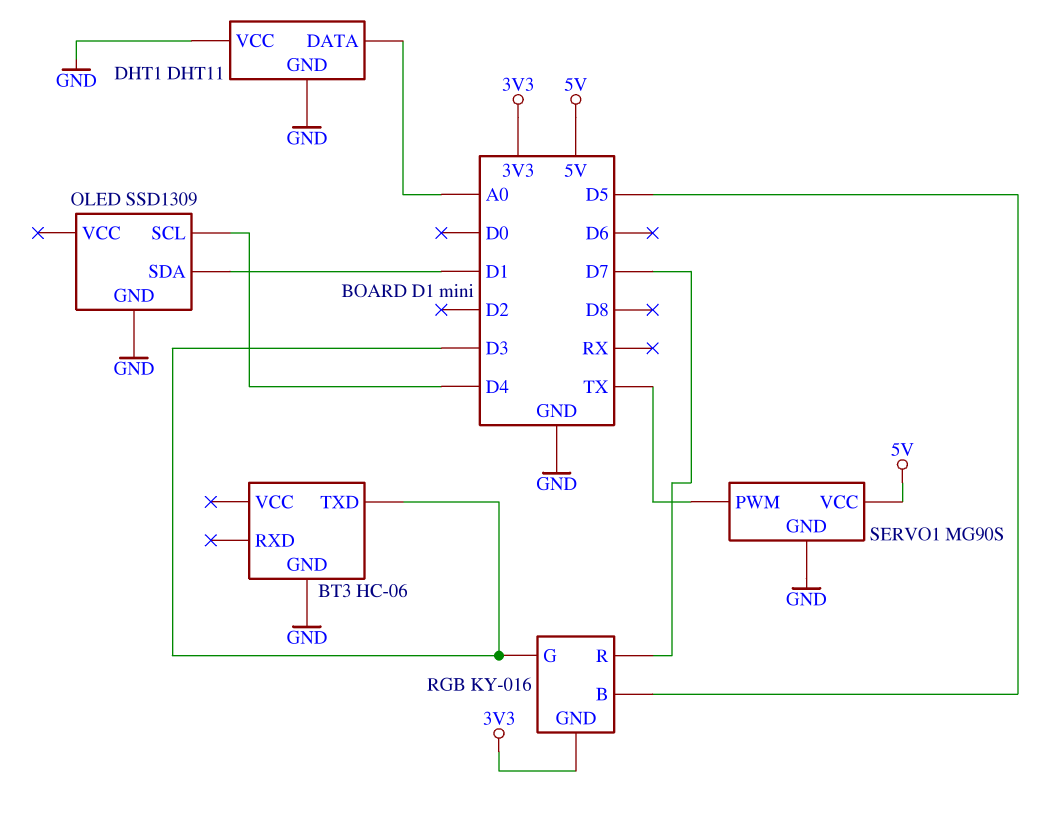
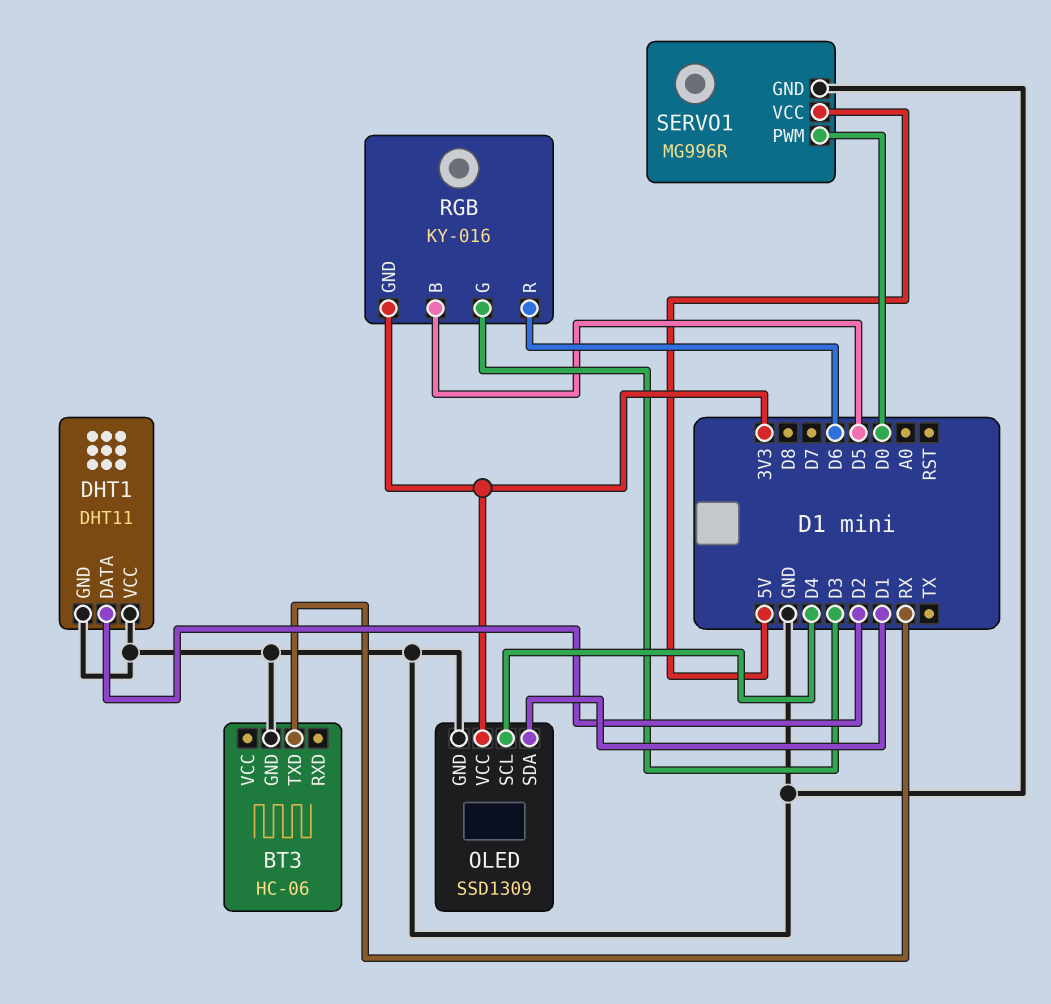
BT3 pin TXD: D3 -> RX
DHT1 pin DATA: A0 -> D2
OLED pin VCC: none -> 3V3
RGB pin R: D7 -> D6
SERVO1: MG90S -> MG996R
SERVO1 pin PWM: TX -> D0

